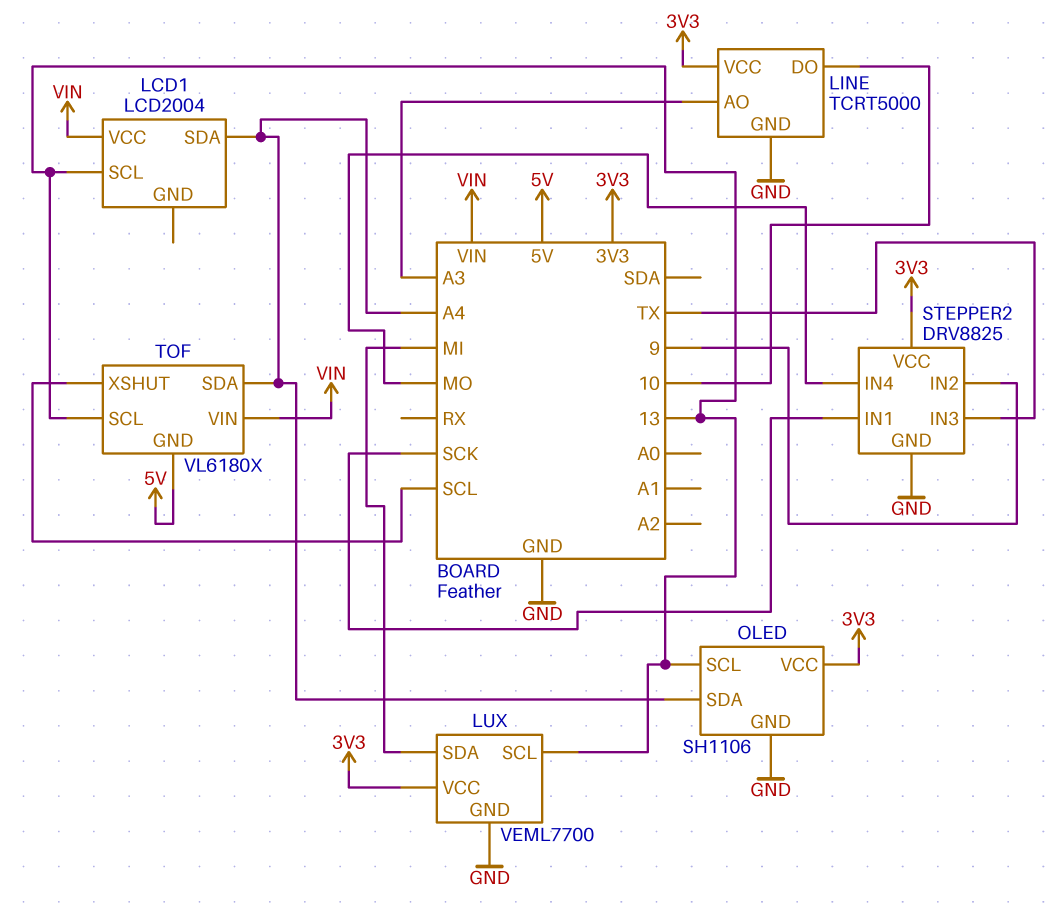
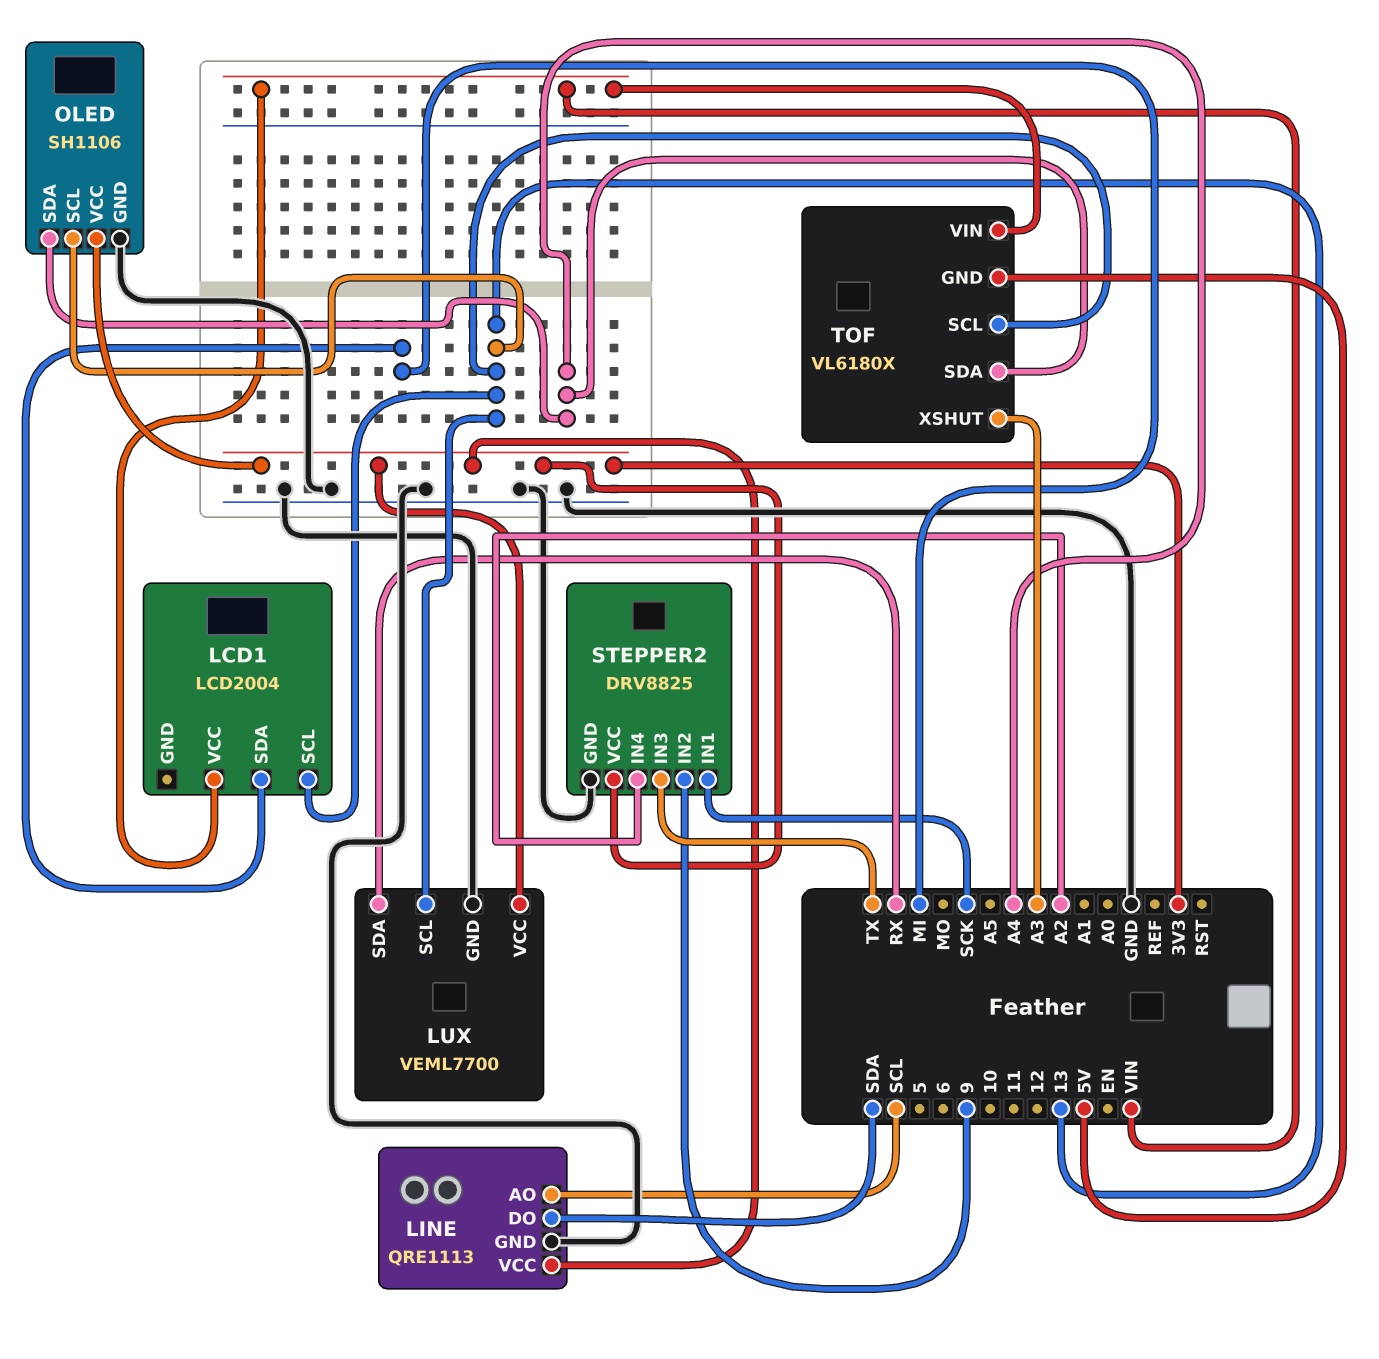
LCD1 pin SDA: A4 -> MI
LINE: TCRT5000 -> QRE1113
LINE pin AO: A3 -> SCL
LINE pin DO: 10 -> SDA
LUX pin SDA: MI -> RX
STEPPER2 pin IN4: MO -> A2
TOF pin XSHUT: SCL -> A3

